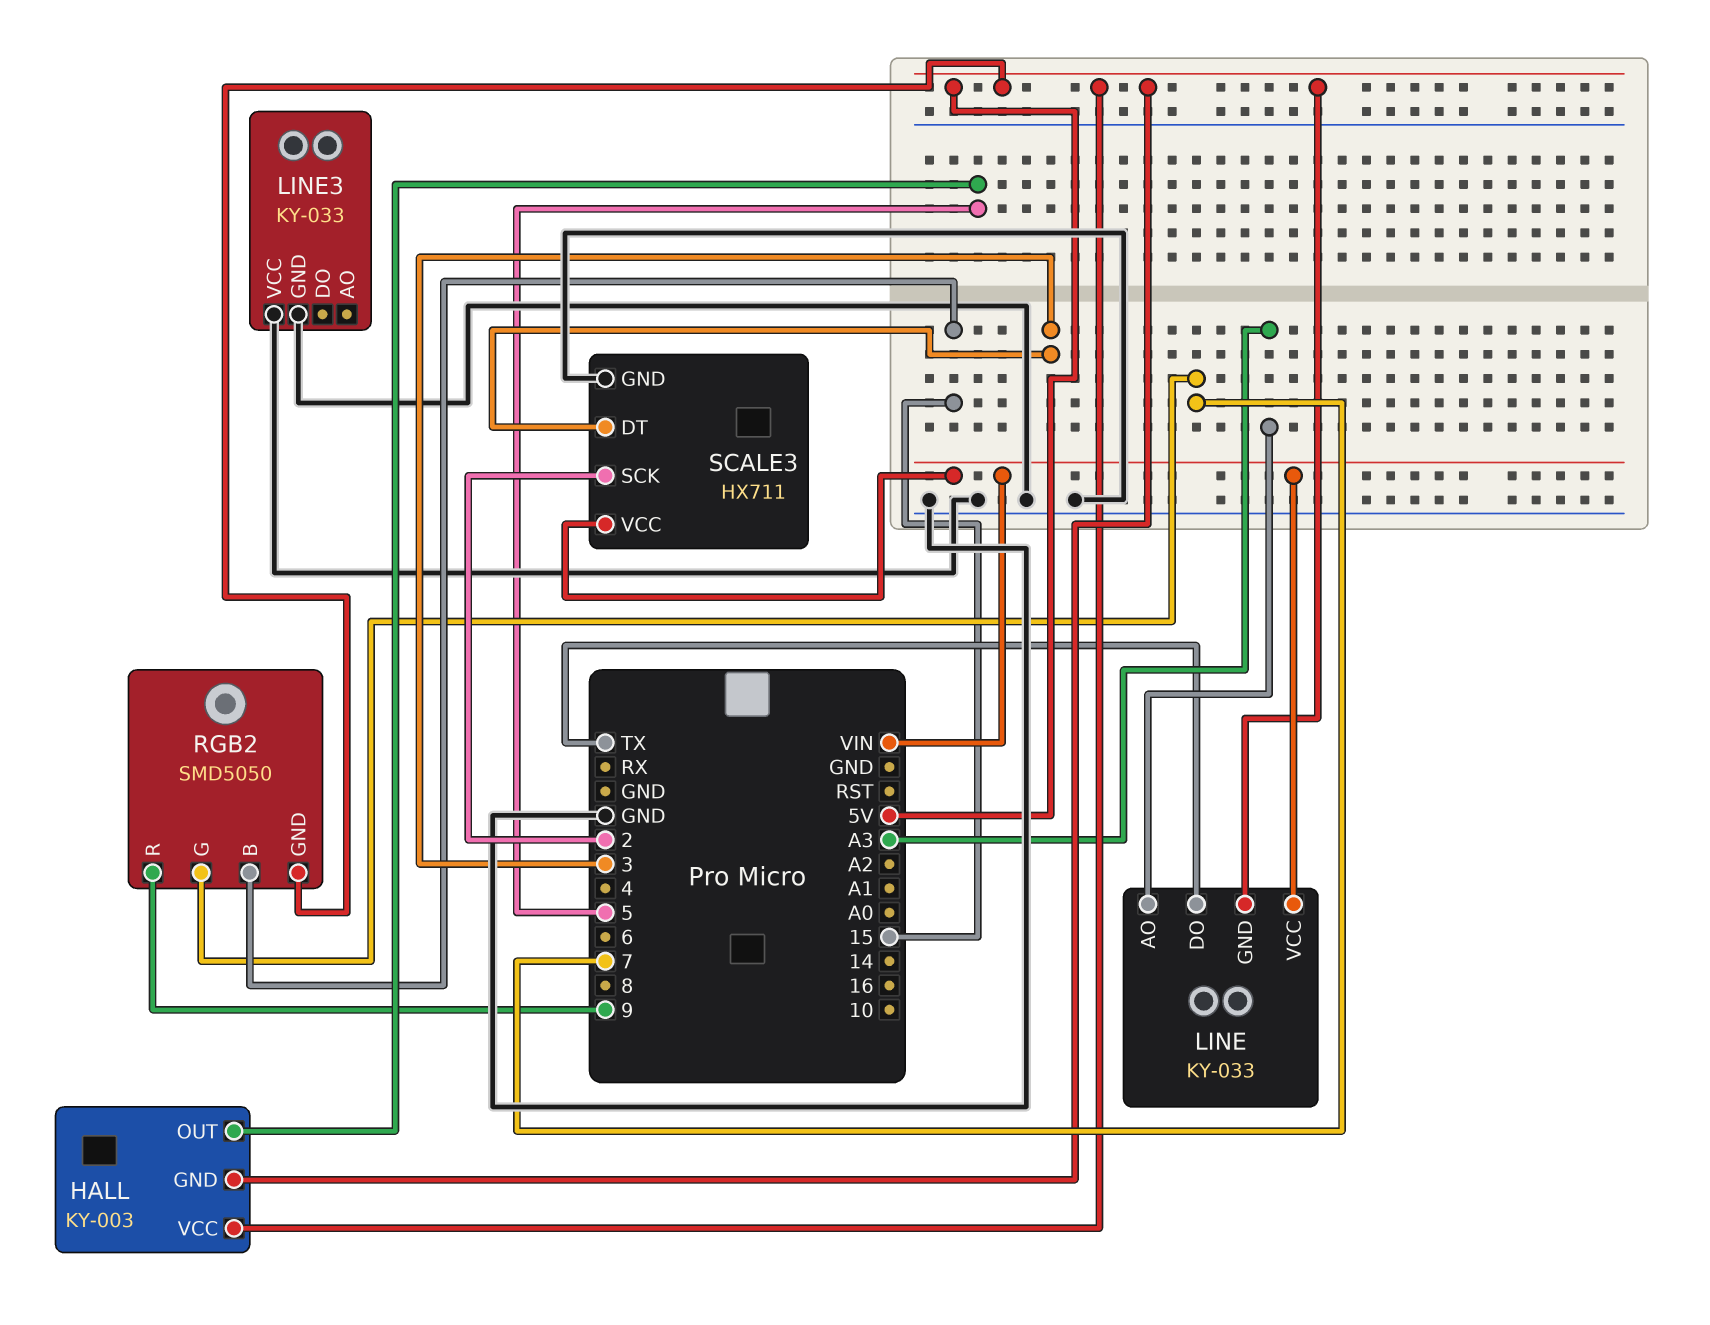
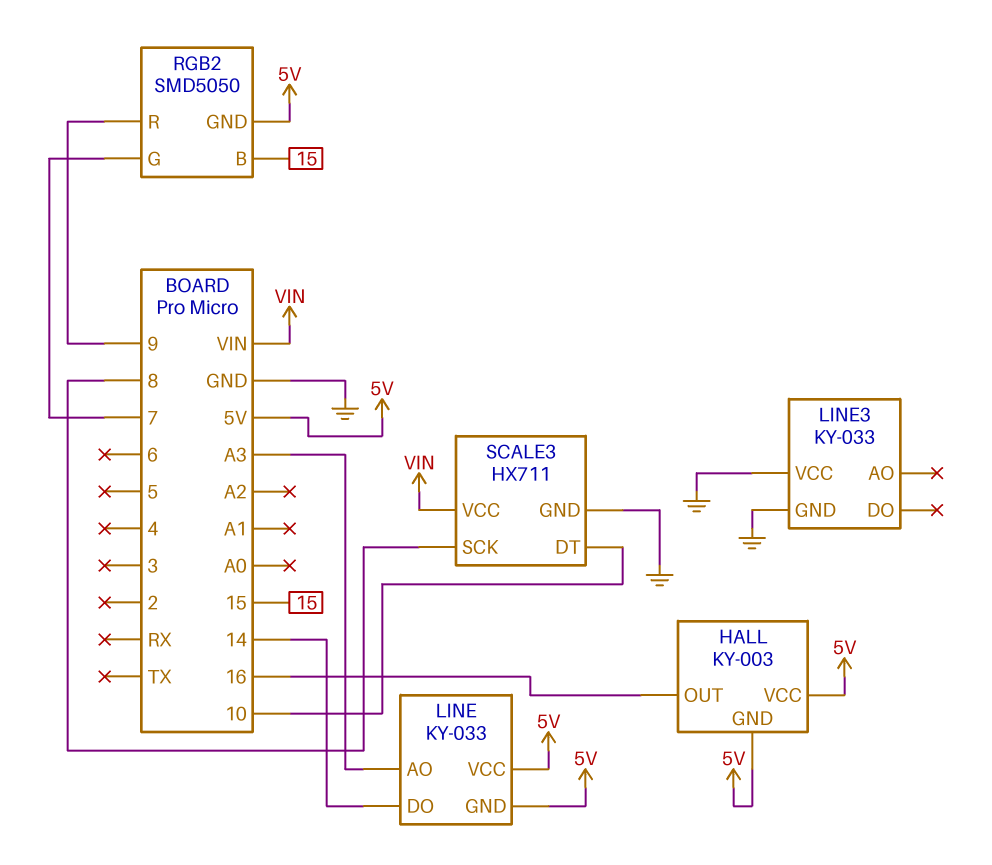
HALL pin OUT: 5 -> 16
LINE pin DO: TX -> 14
LINE pin VCC: VIN -> 5V
SCALE3 pin DT: 3 -> 10
SCALE3 pin SCK: 2 -> 8

